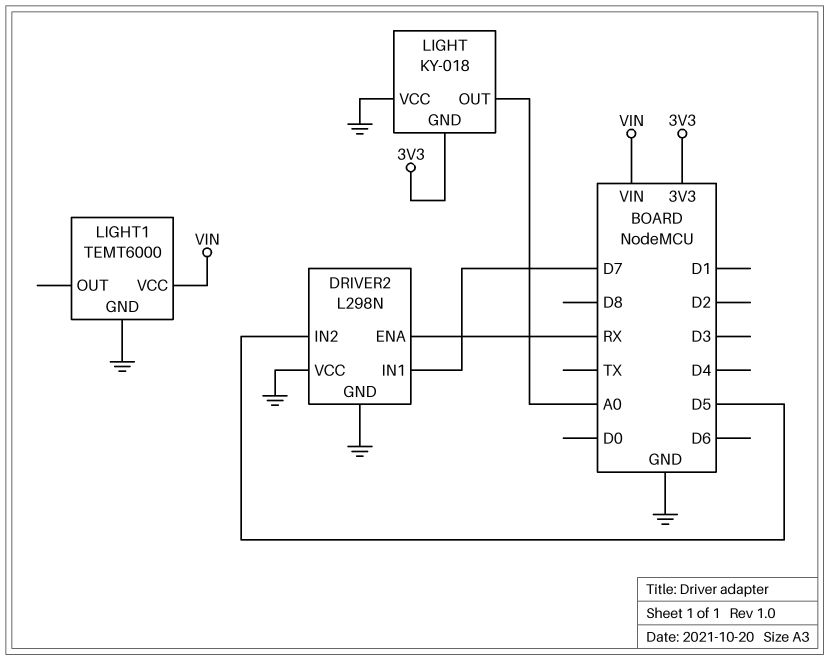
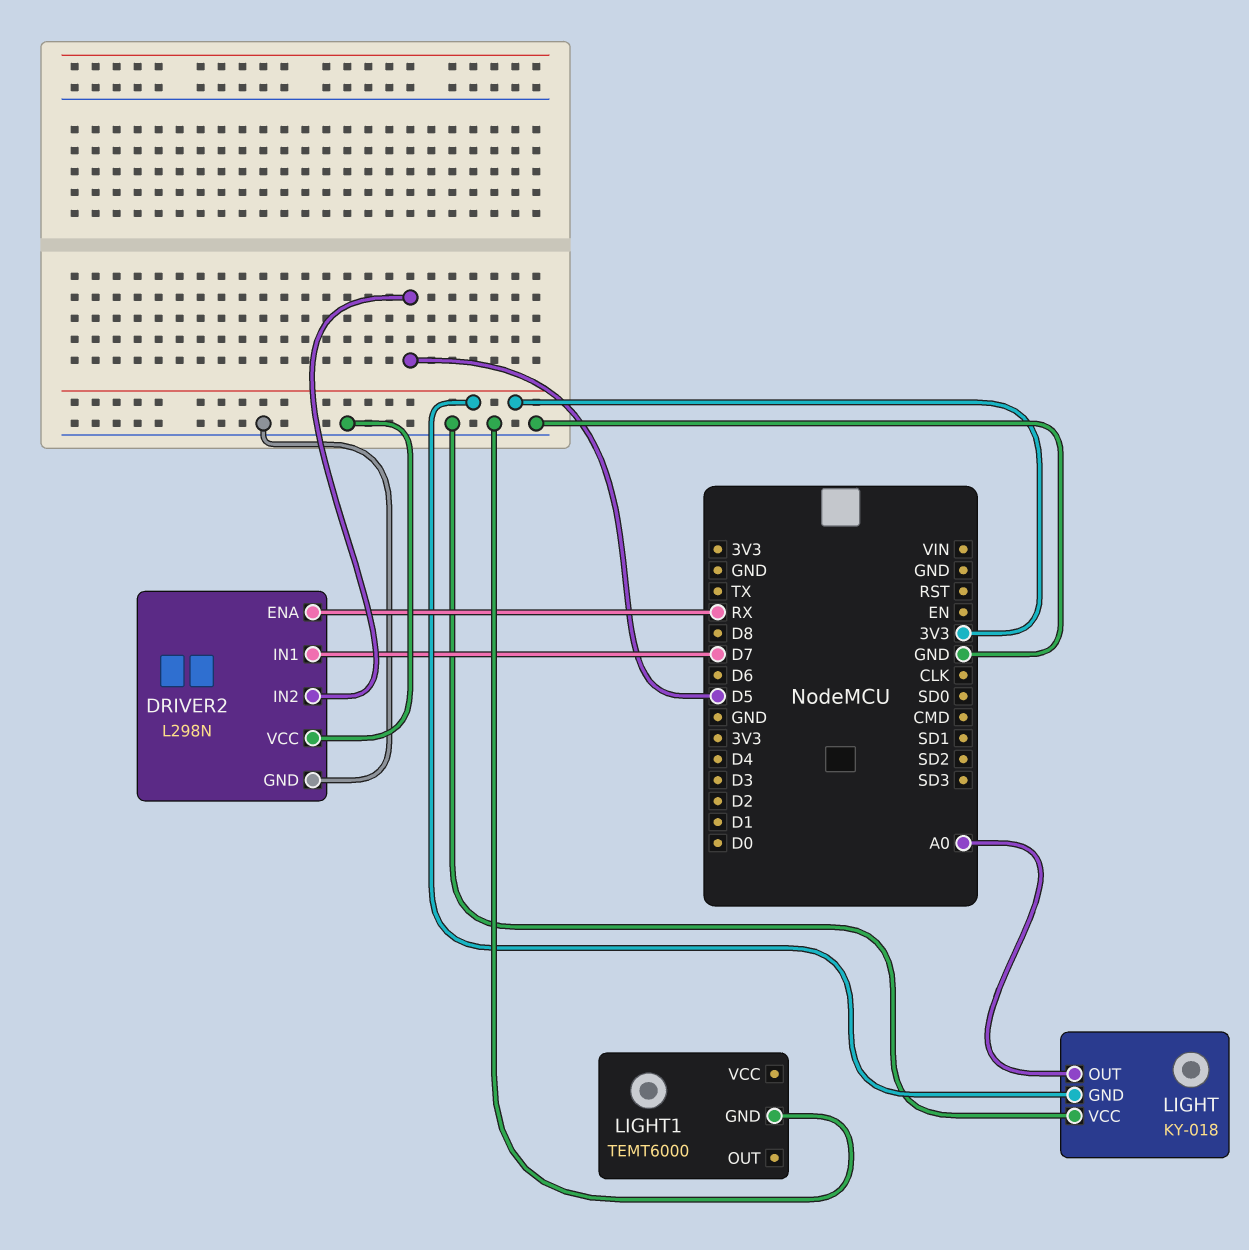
LIGHT1 pin VCC: VIN -> none

